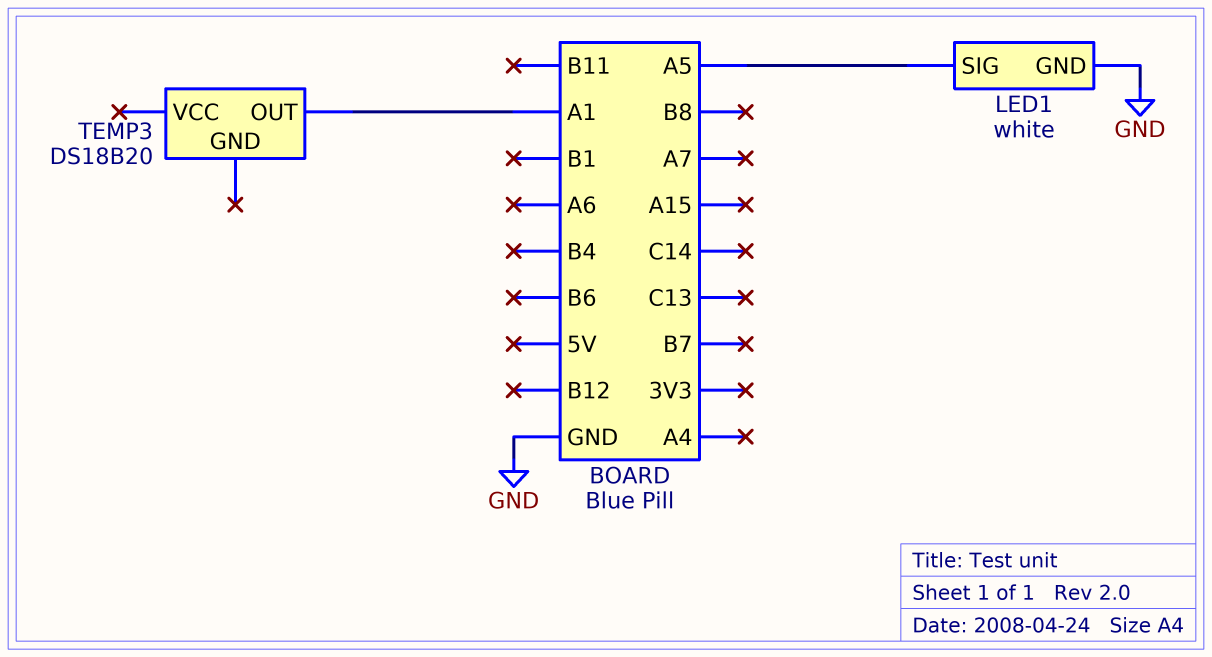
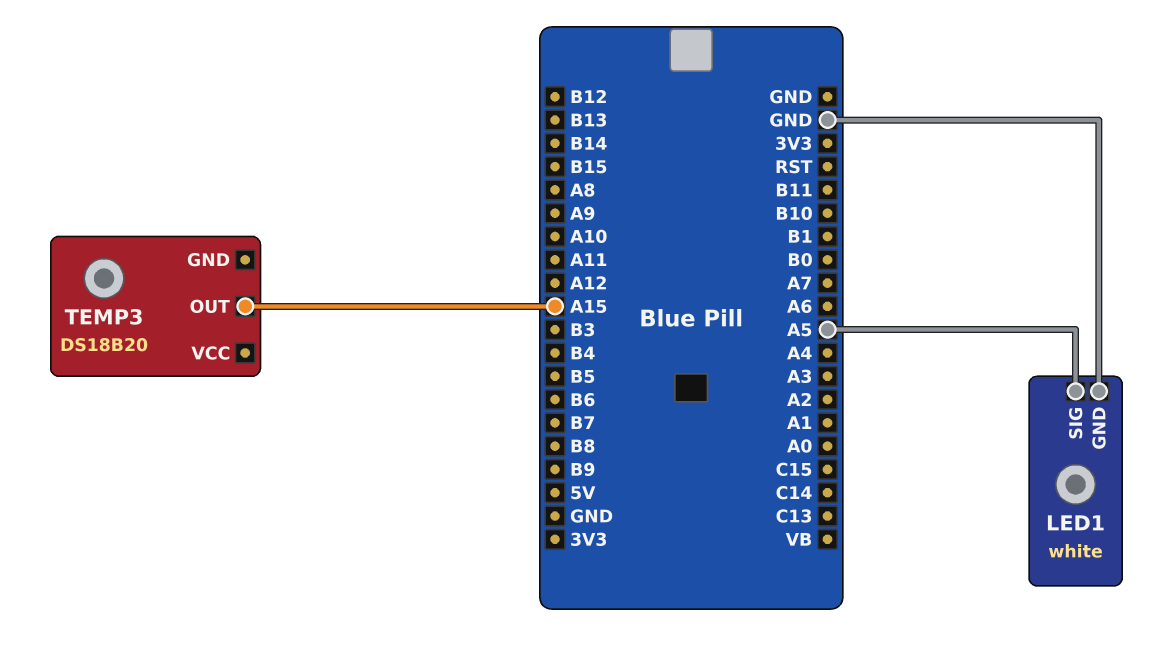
TEMP3 pin OUT: A1 -> A15

